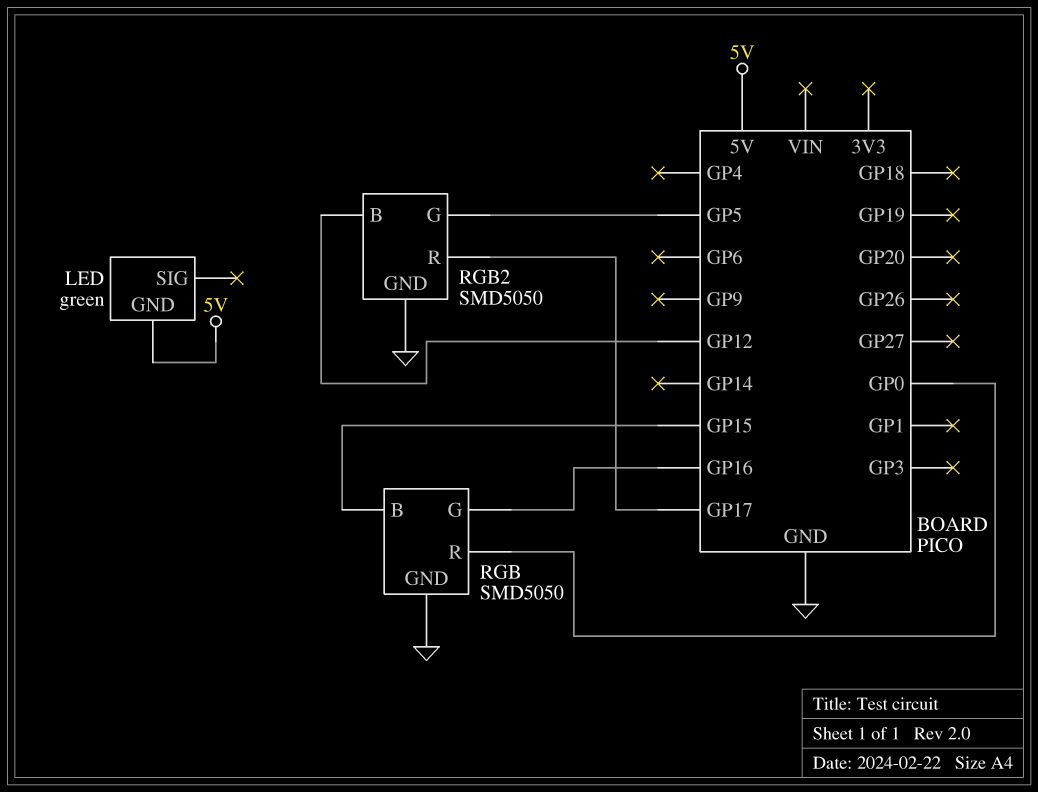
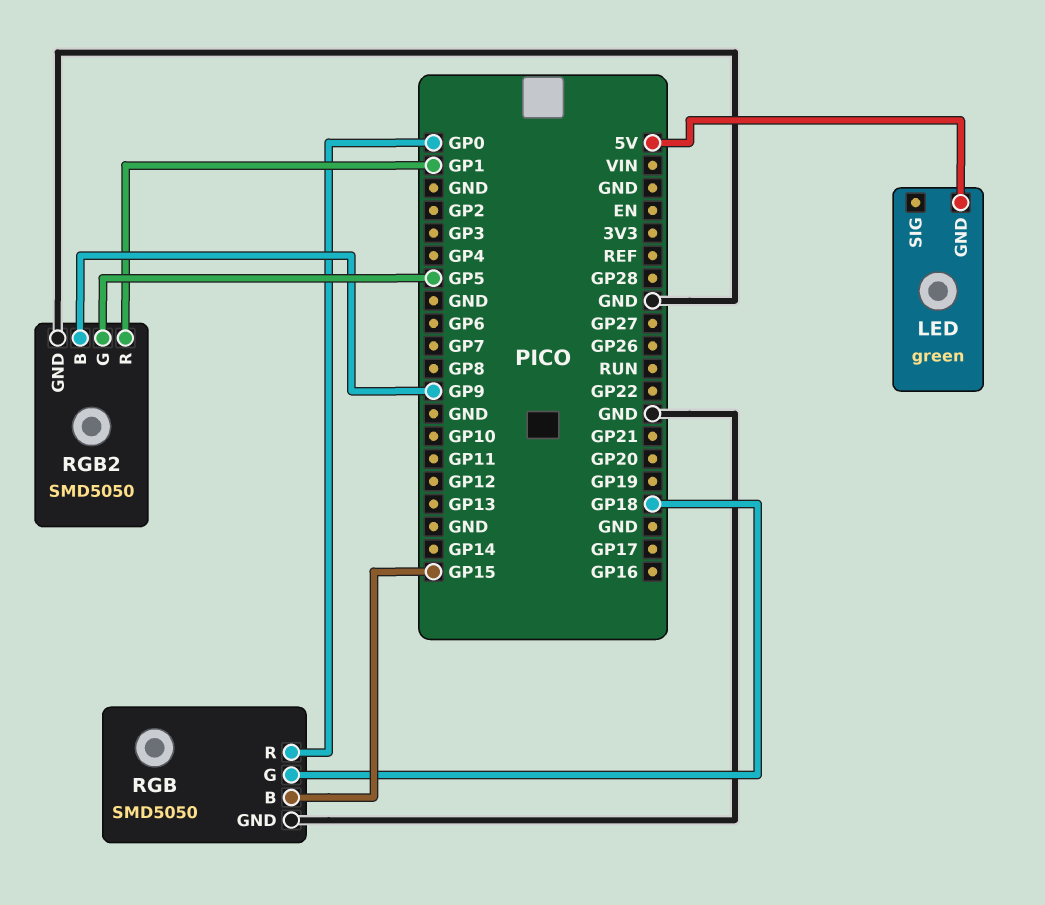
RGB pin G: GP16 -> GP18
RGB2 pin B: GP12 -> GP9
RGB2 pin R: GP17 -> GP1

